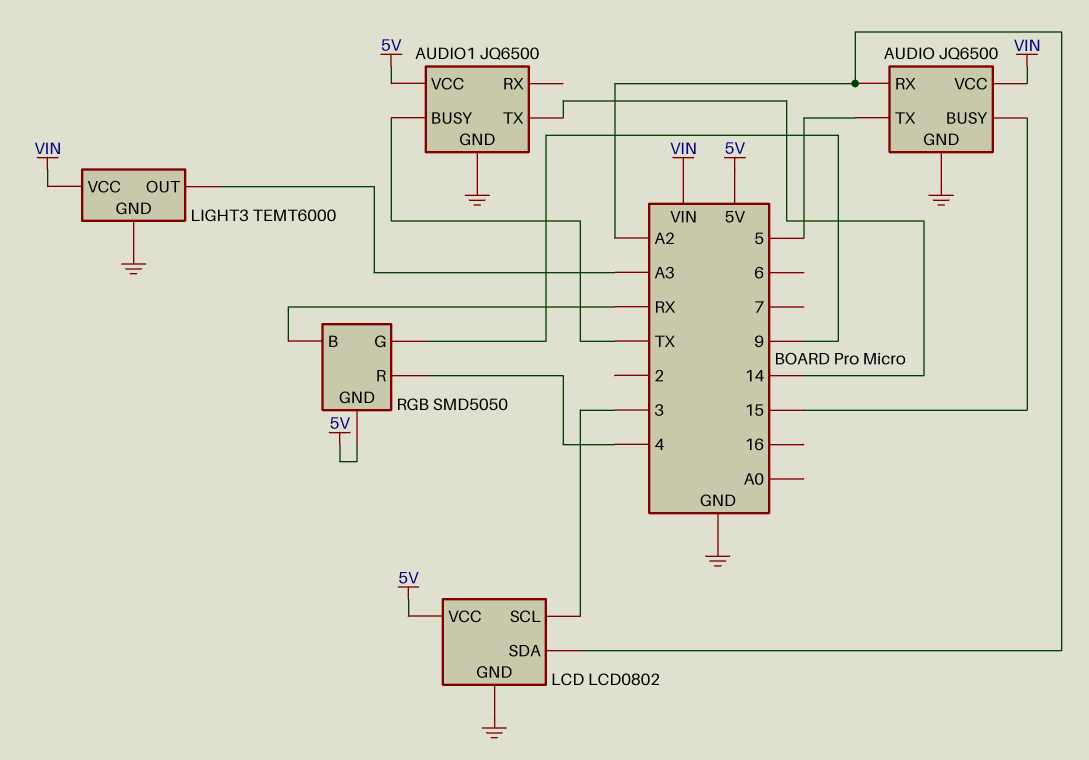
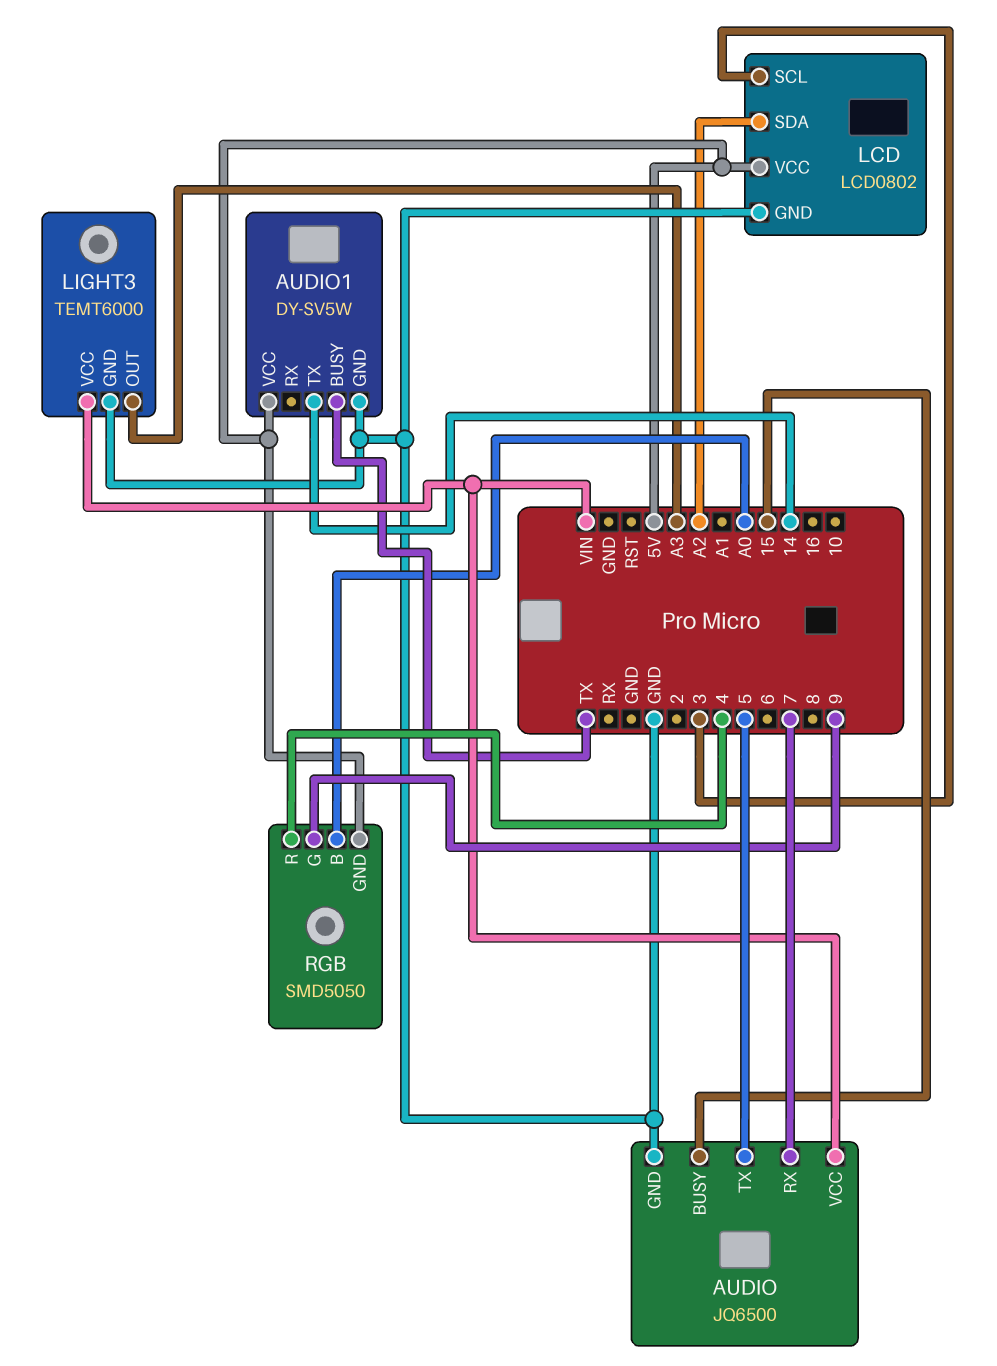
AUDIO pin RX: A2 -> 7
AUDIO1: JQ6500 -> DY-SV5W
RGB pin B: RX -> A0

